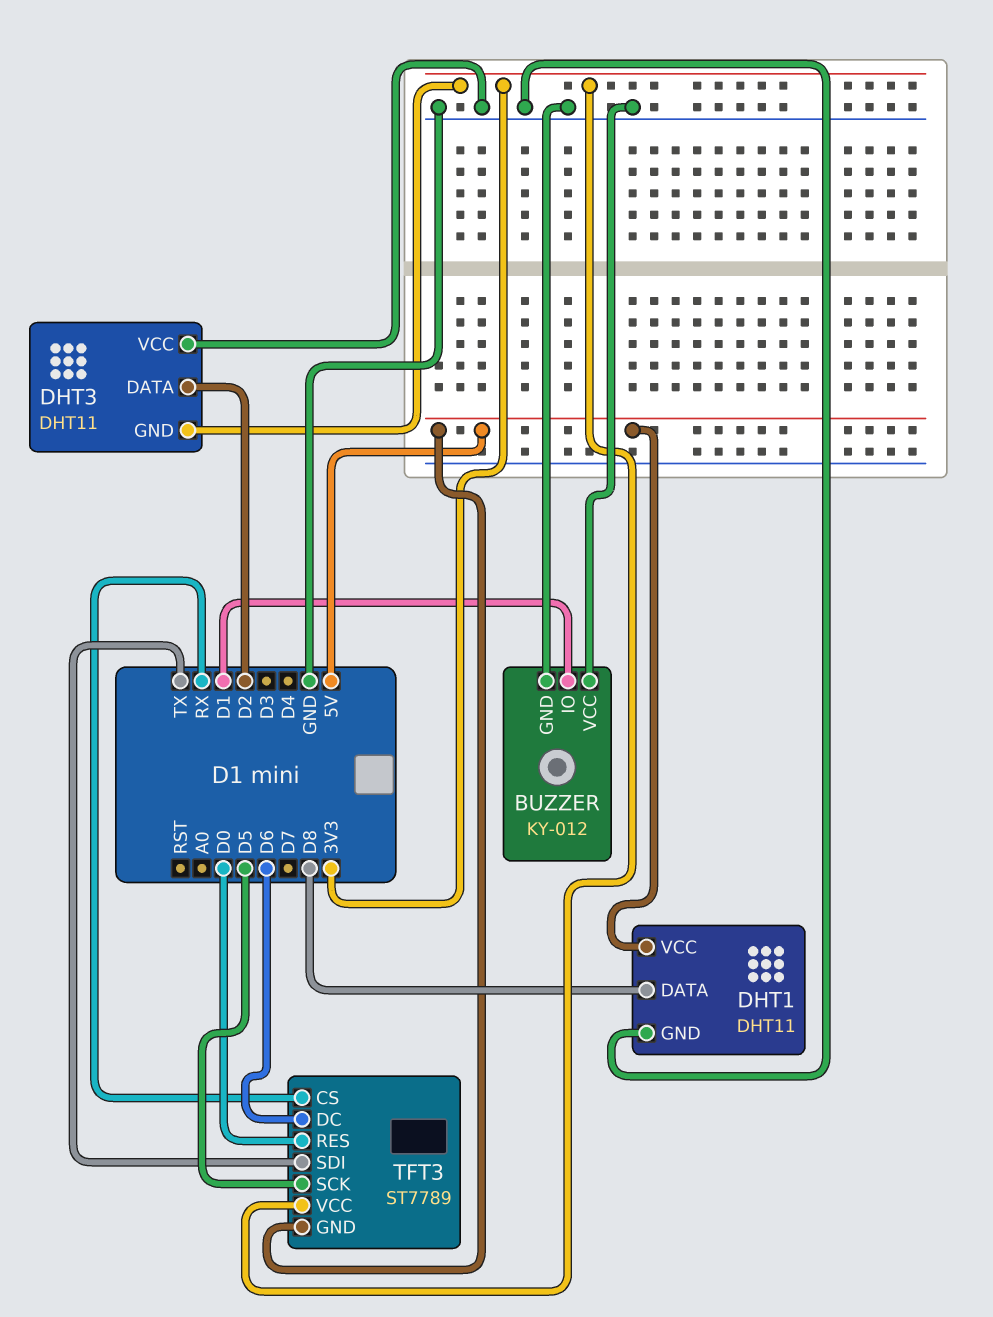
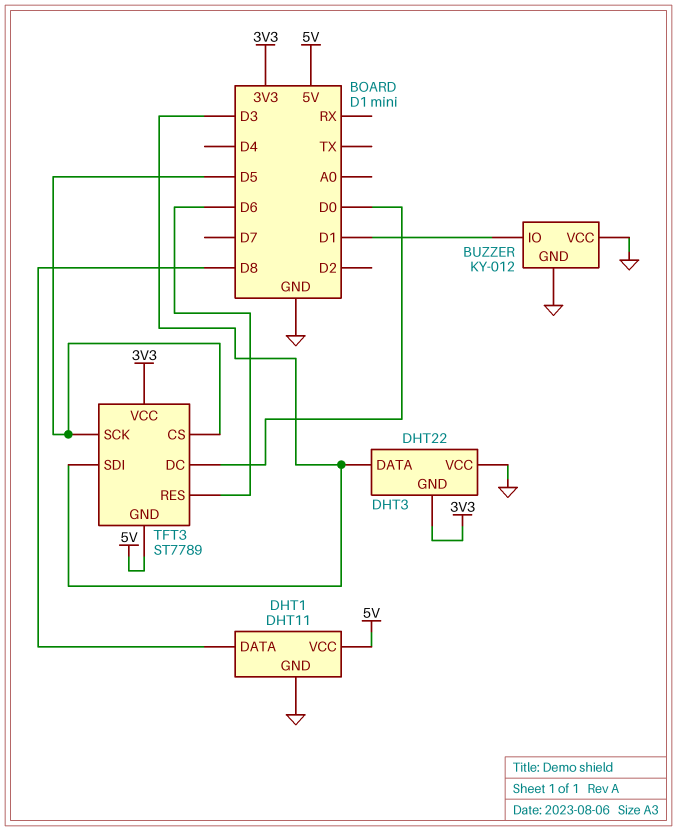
DHT3: DHT11 -> DHT22
DHT3 pin DATA: D2 -> D3
TFT3 pin CS: RX -> D5
TFT3 pin DC: D6 -> D0
TFT3 pin RES: D0 -> D6
TFT3 pin SDI: TX -> D3

